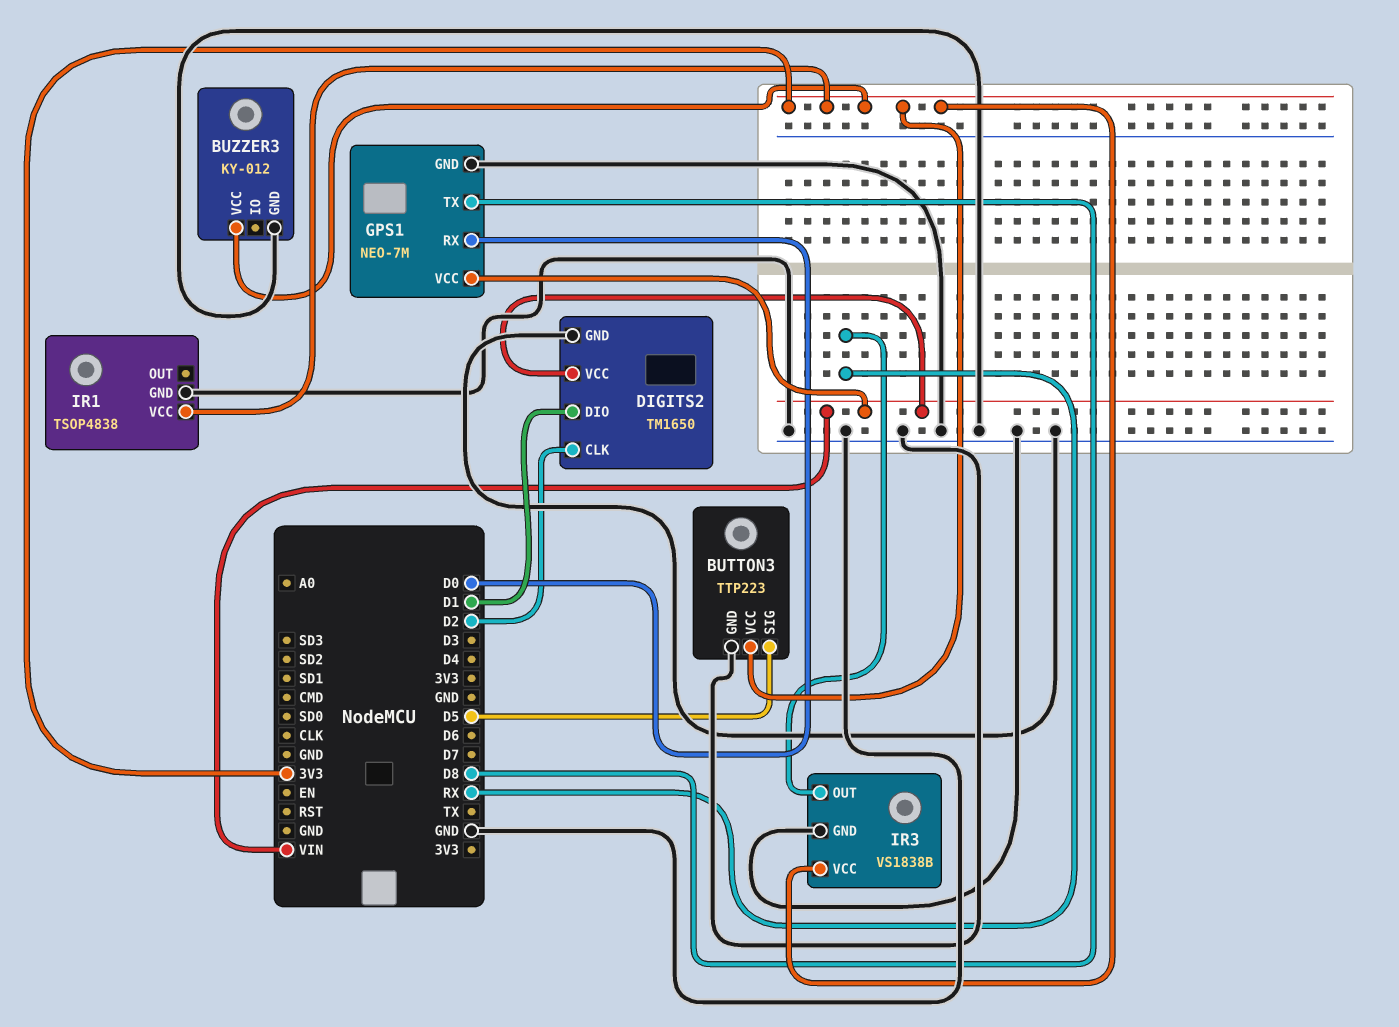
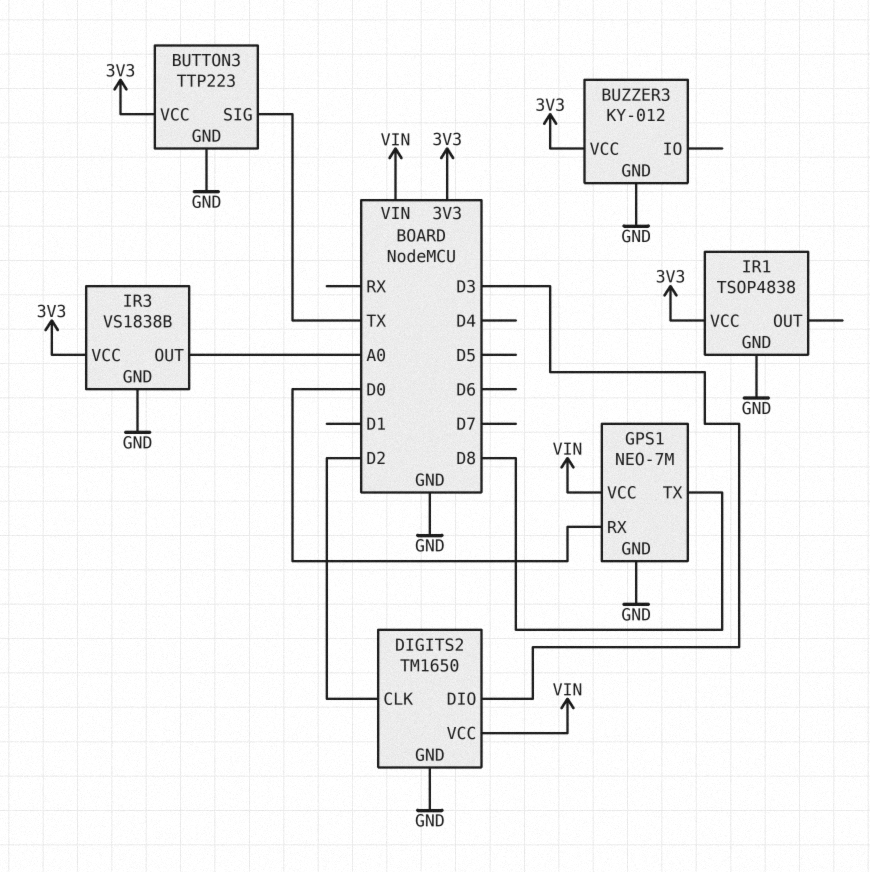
BUTTON3 pin SIG: D5 -> TX
DIGITS2 pin DIO: D1 -> D3
IR3 pin OUT: RX -> A0

